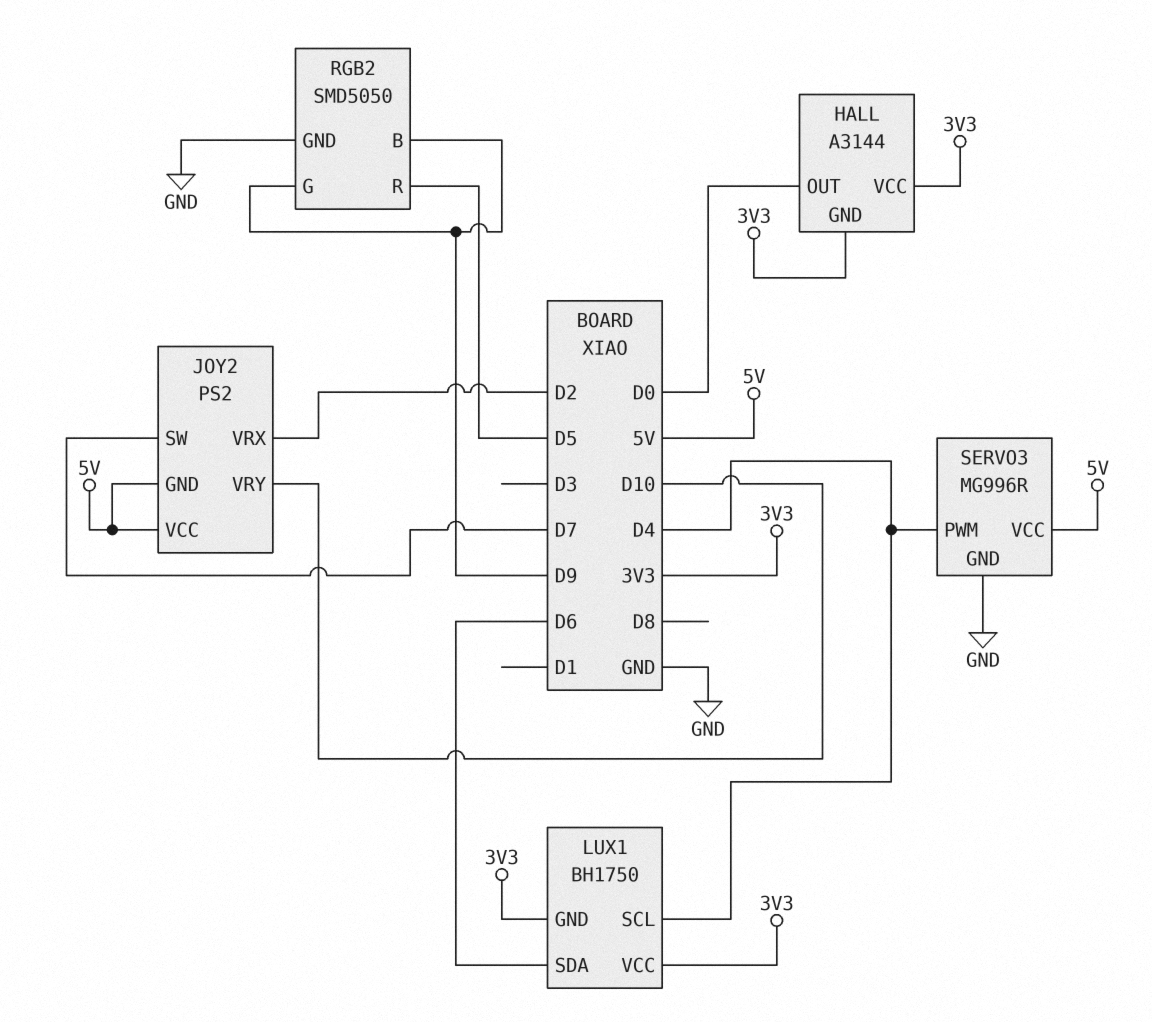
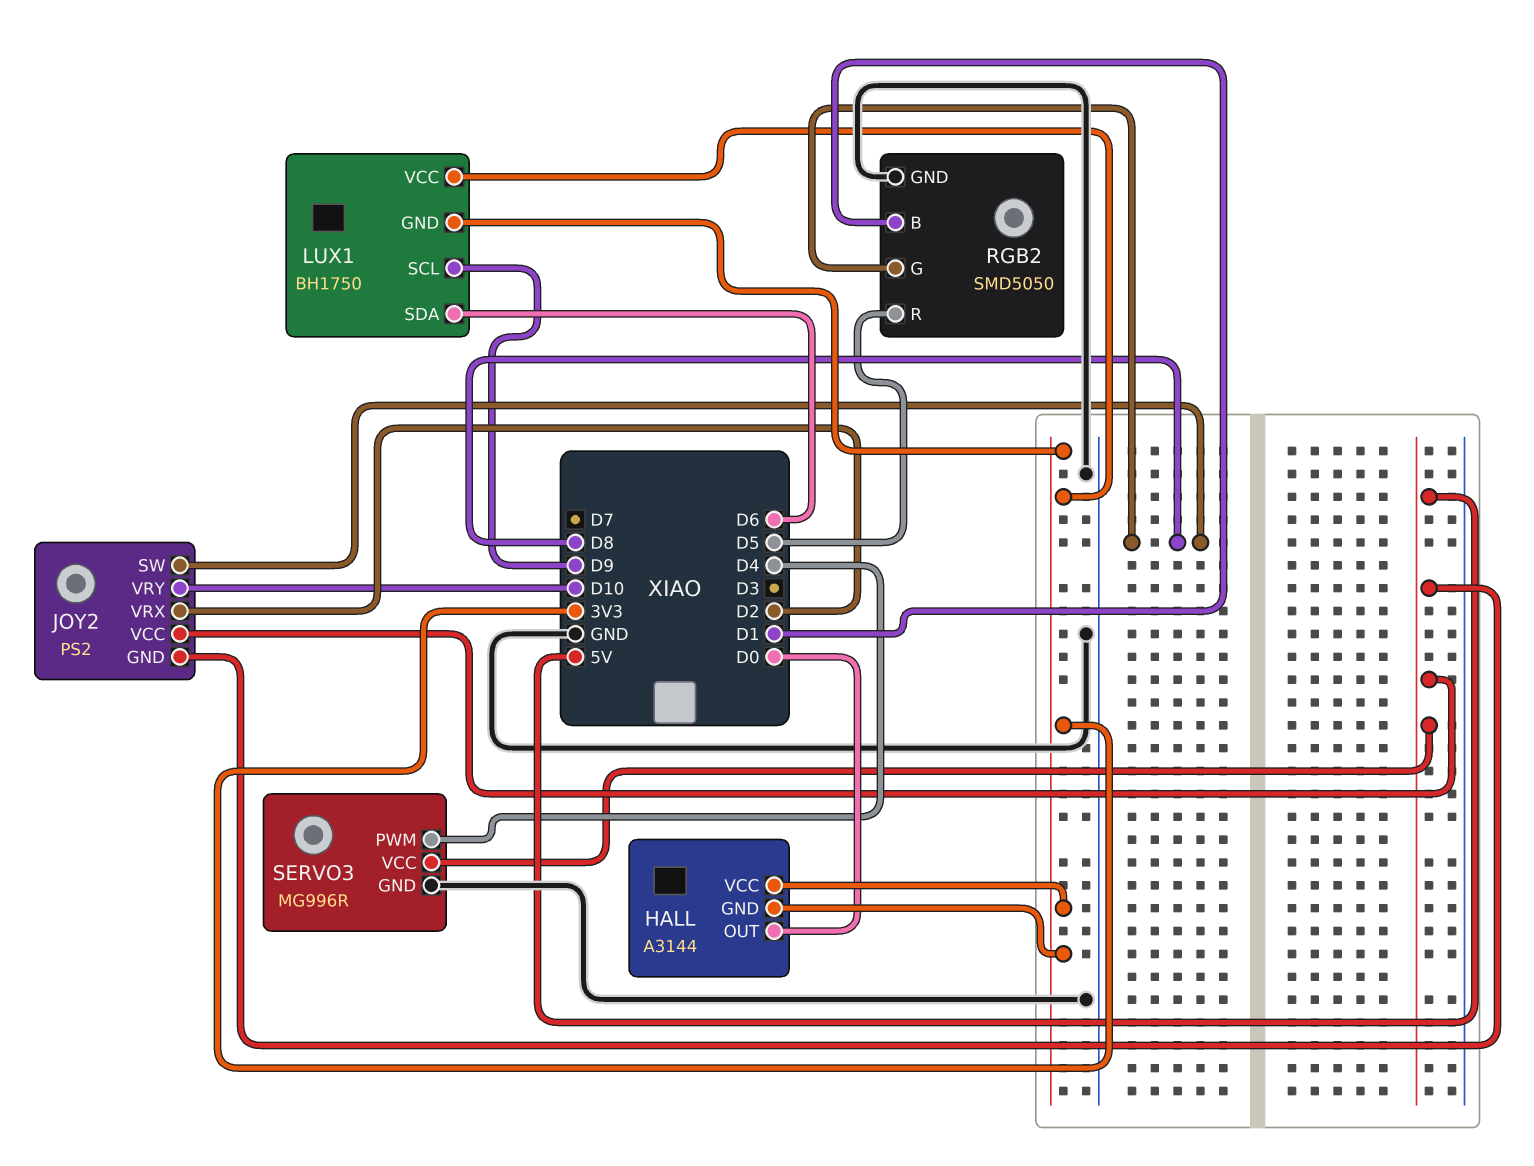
JOY2 pin SW: D7 -> D8
LUX1 pin SCL: D4 -> D9
RGB2 pin B: D9 -> D1
RGB2 pin G: D9 -> D8

